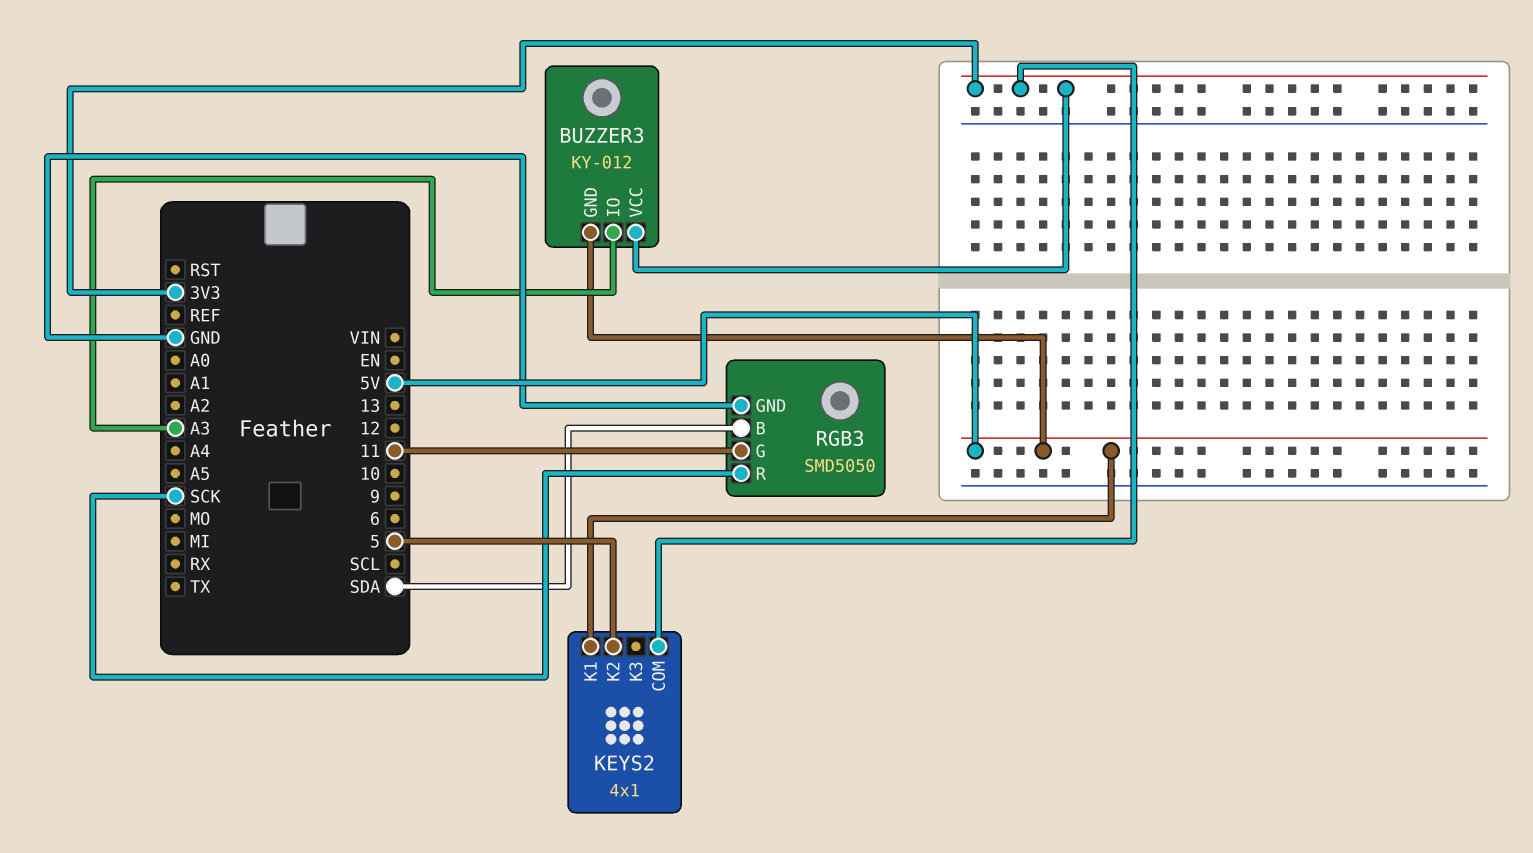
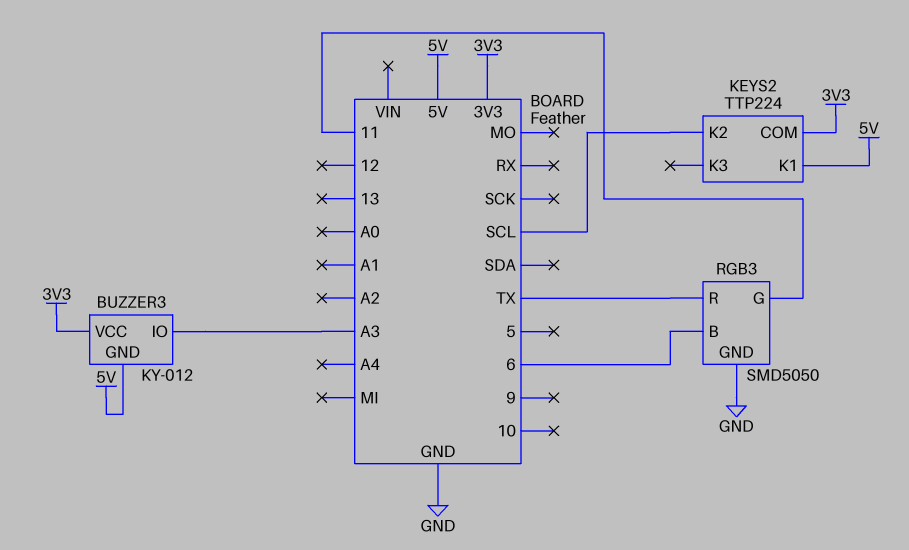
KEYS2: 4x1 -> TTP224
KEYS2 pin K2: 5 -> SCL
RGB3 pin B: SDA -> 6
RGB3 pin R: SCK -> TX

